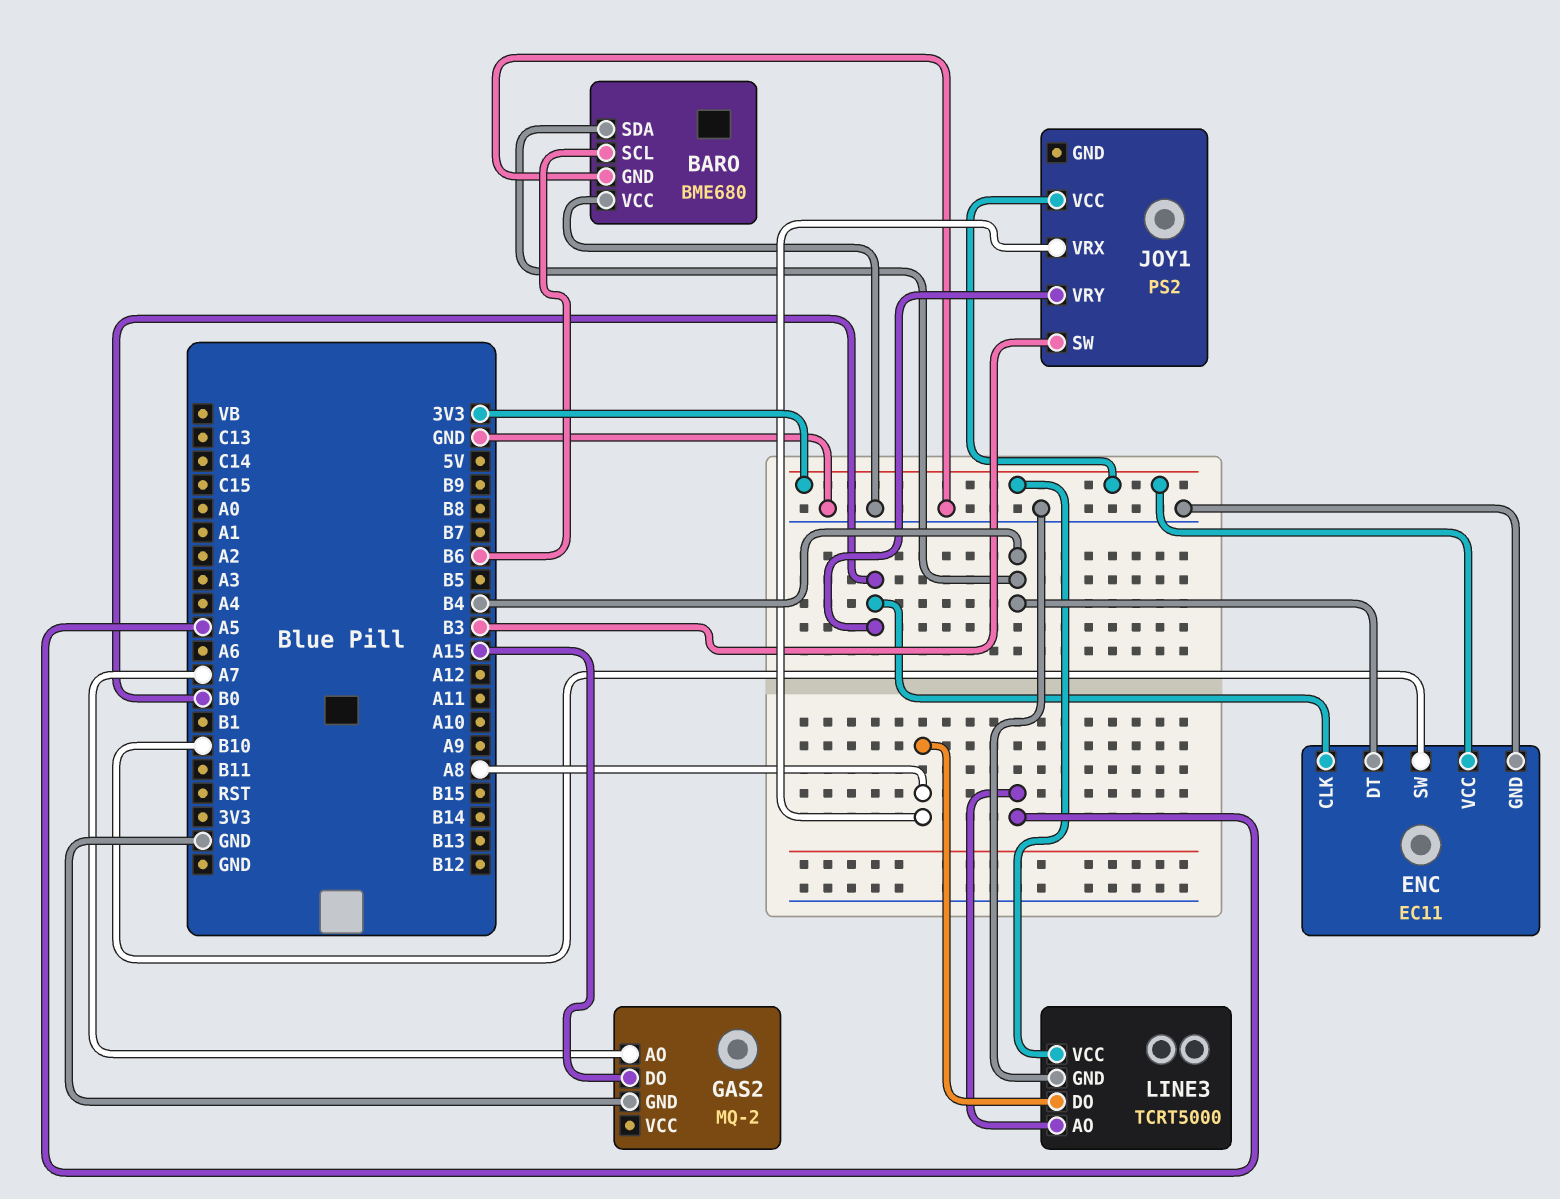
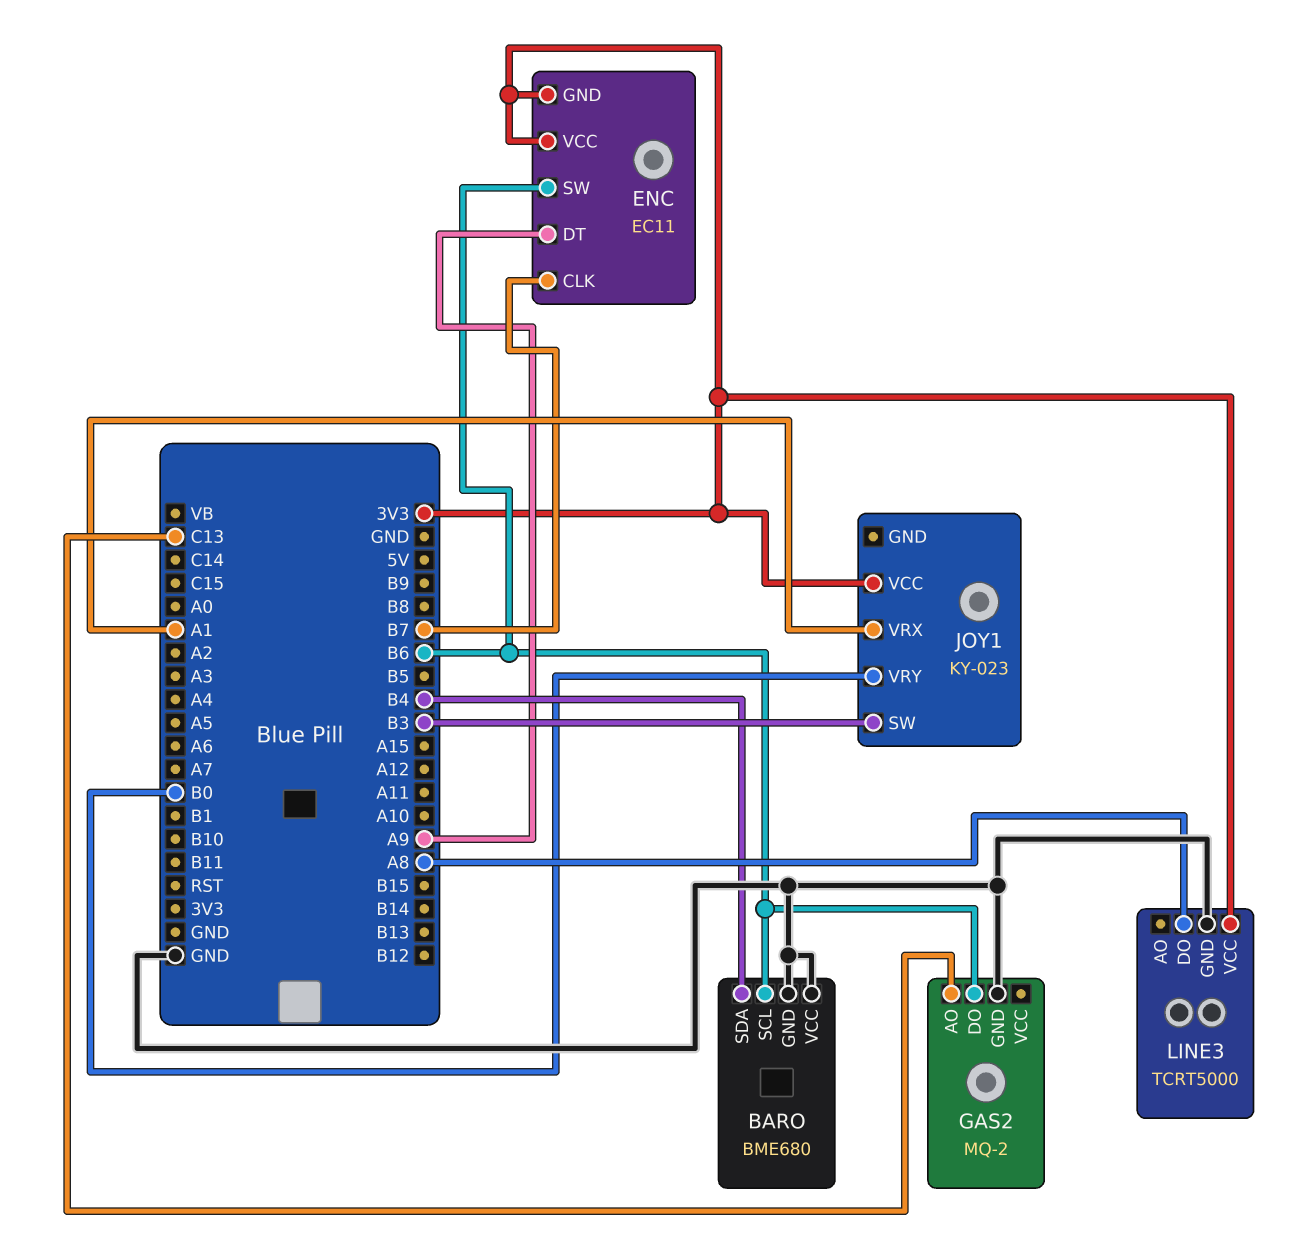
ENC pin CLK: B0 -> B7
ENC pin DT: B4 -> A9
ENC pin GND: GND -> 3V3
ENC pin SW: B10 -> B6
GAS2 pin AO: A7 -> C13
GAS2 pin DO: A15 -> B6
JOY1: PS2 -> KY-023
JOY1 pin VRX: A8 -> A1
LINE3 pin AO: A5 -> none

